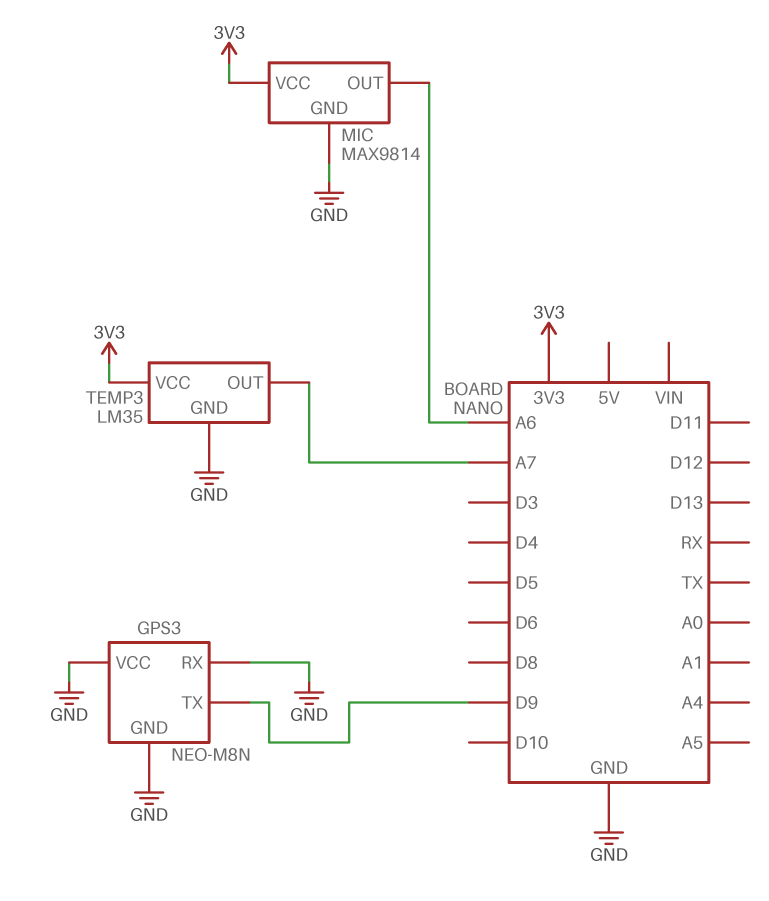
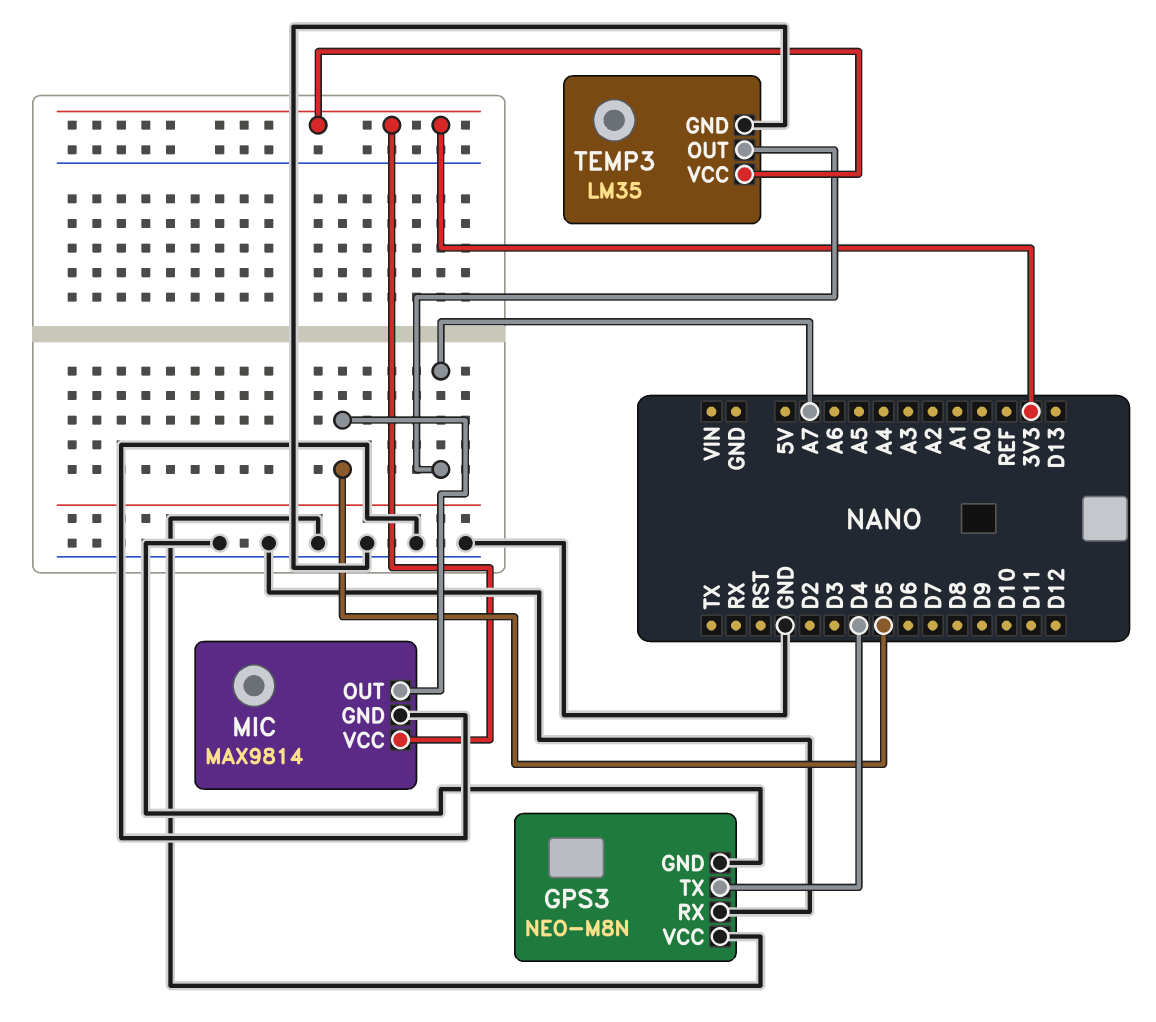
GPS3 pin TX: D9 -> D4
MIC pin OUT: A6 -> D5

